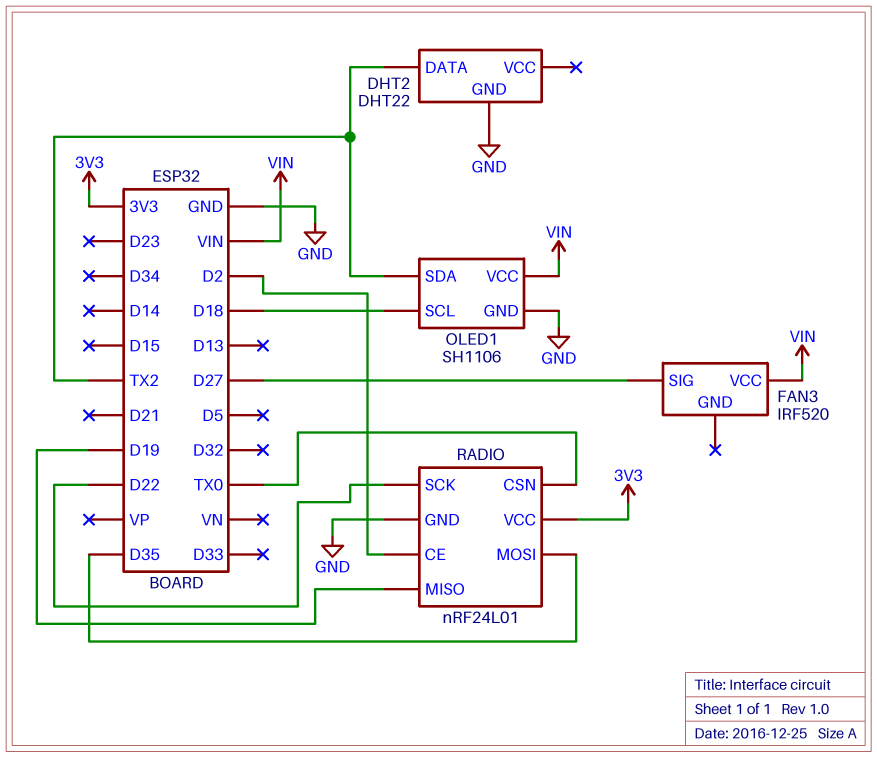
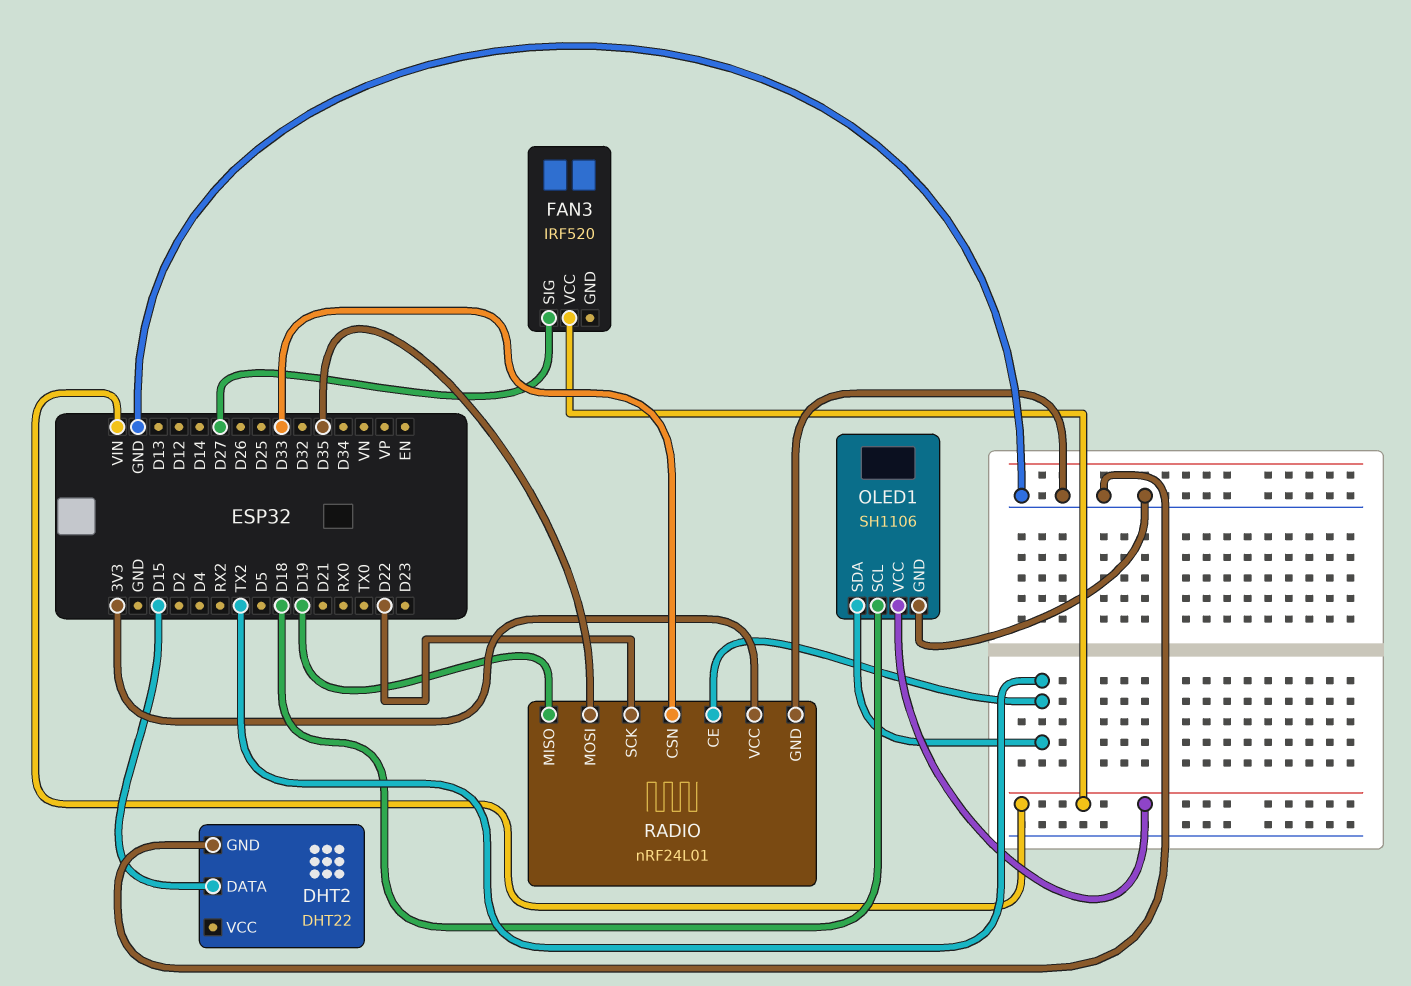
DHT2 pin DATA: TX2 -> D15
RADIO pin CE: D2 -> TX2
RADIO pin CSN: TX0 -> D33

